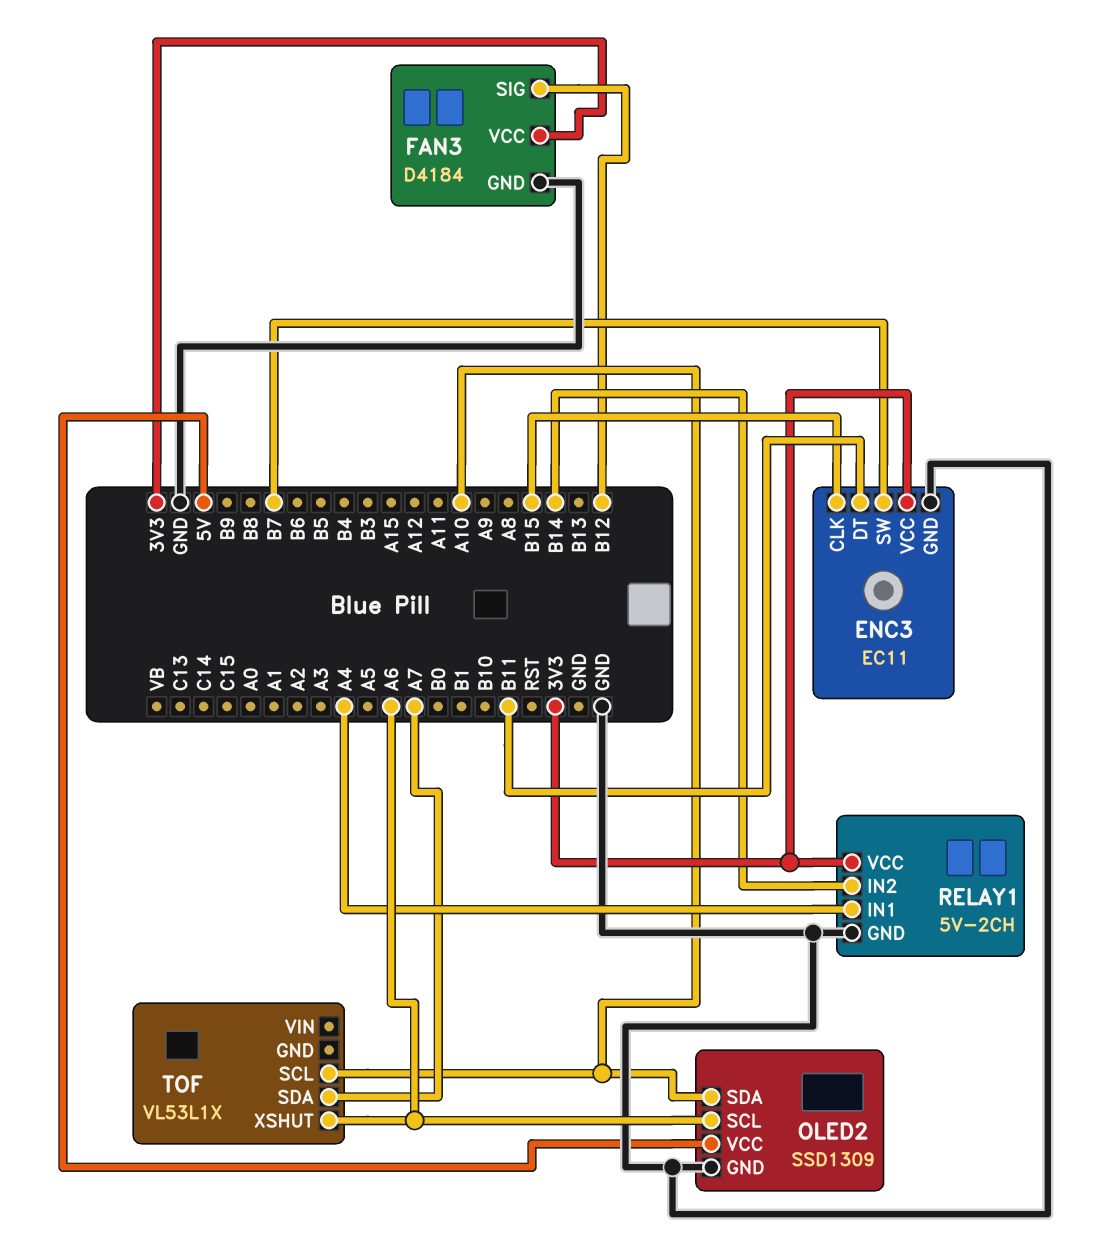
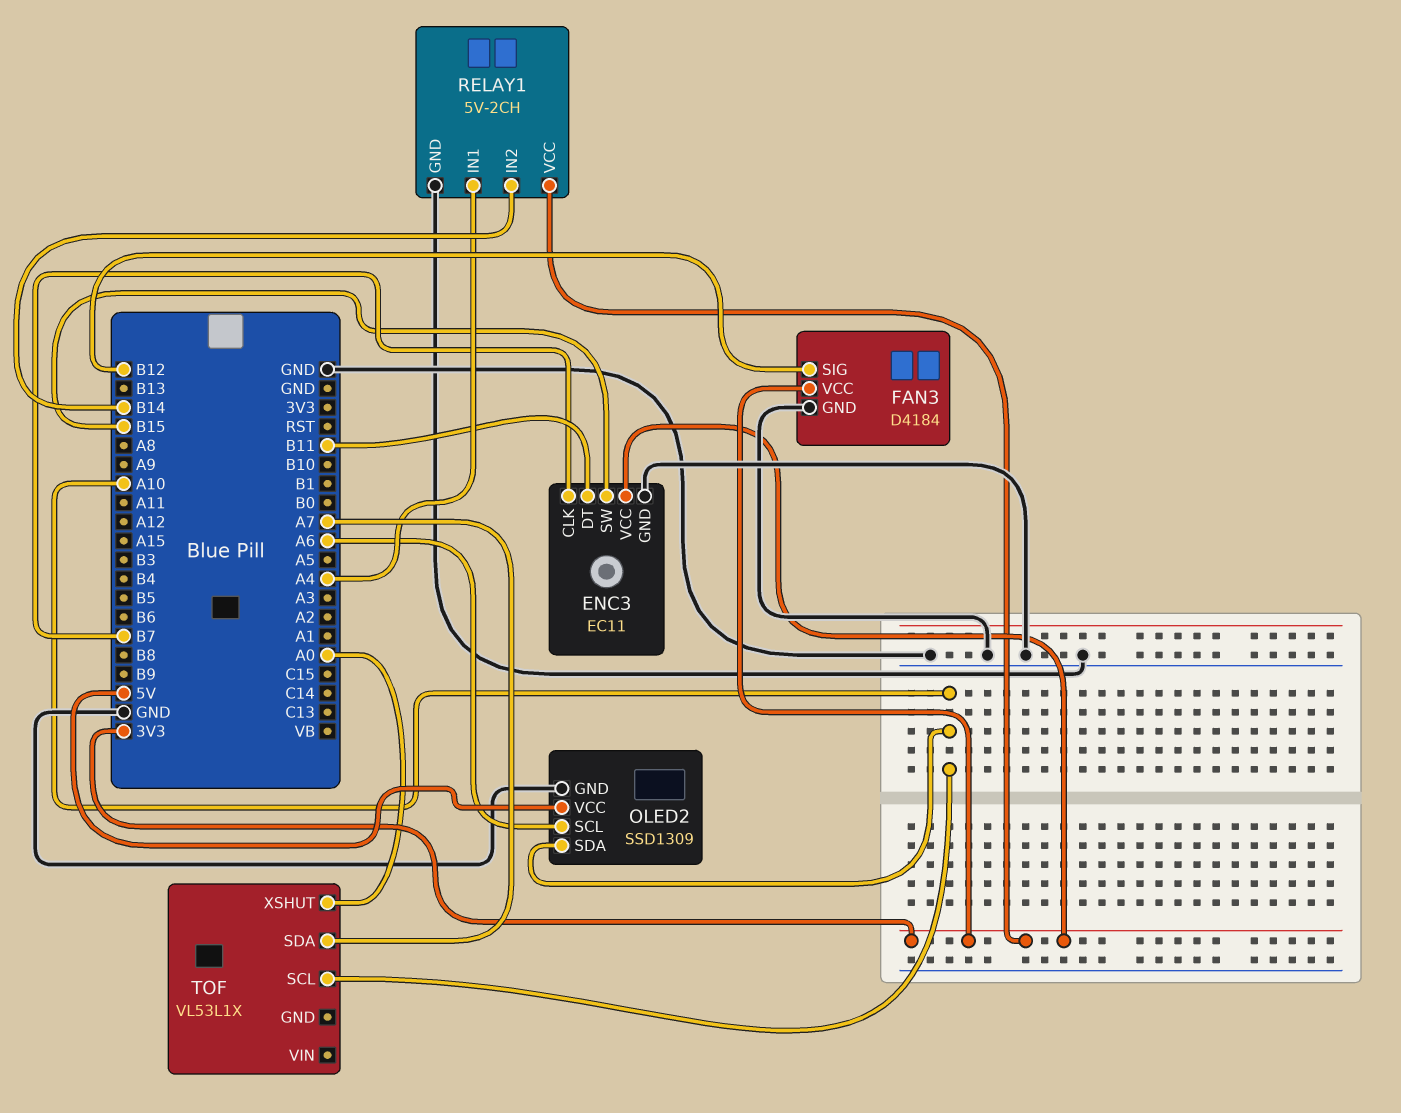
ENC3 pin CLK: B15 -> B7
ENC3 pin SW: B7 -> B15
TOF pin XSHUT: A6 -> A0

